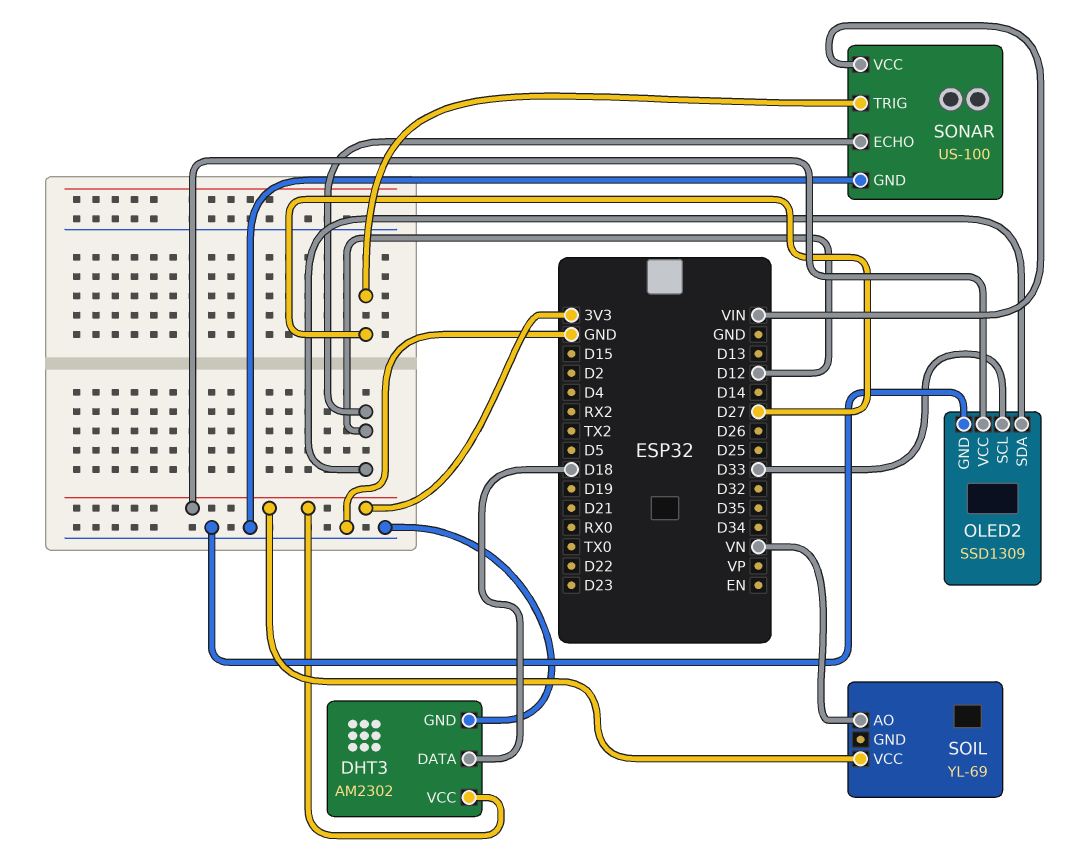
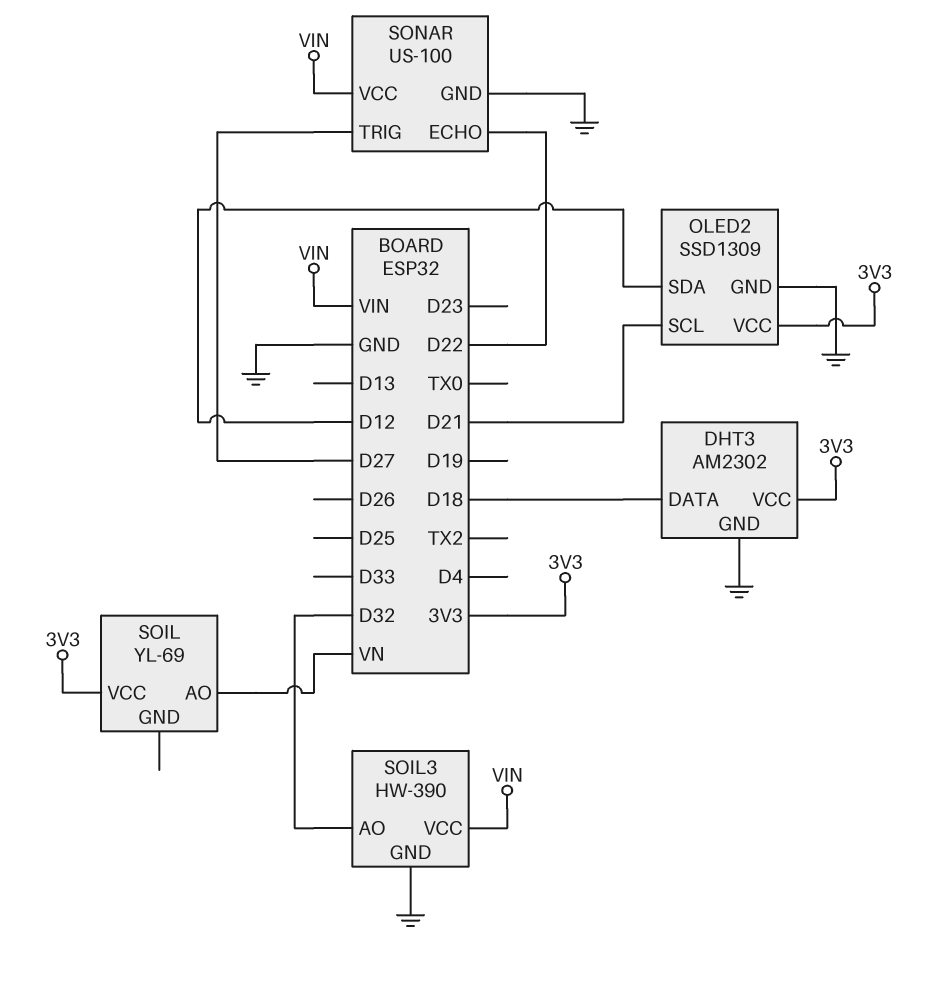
OLED2 pin SCL: D33 -> D21
SOIL3: none -> HW-390
SOIL3 pin AO: none -> D32
SOIL3 pin GND: none -> GND
SOIL3 pin VCC: none -> VIN
SONAR pin ECHO: D12 -> D22

